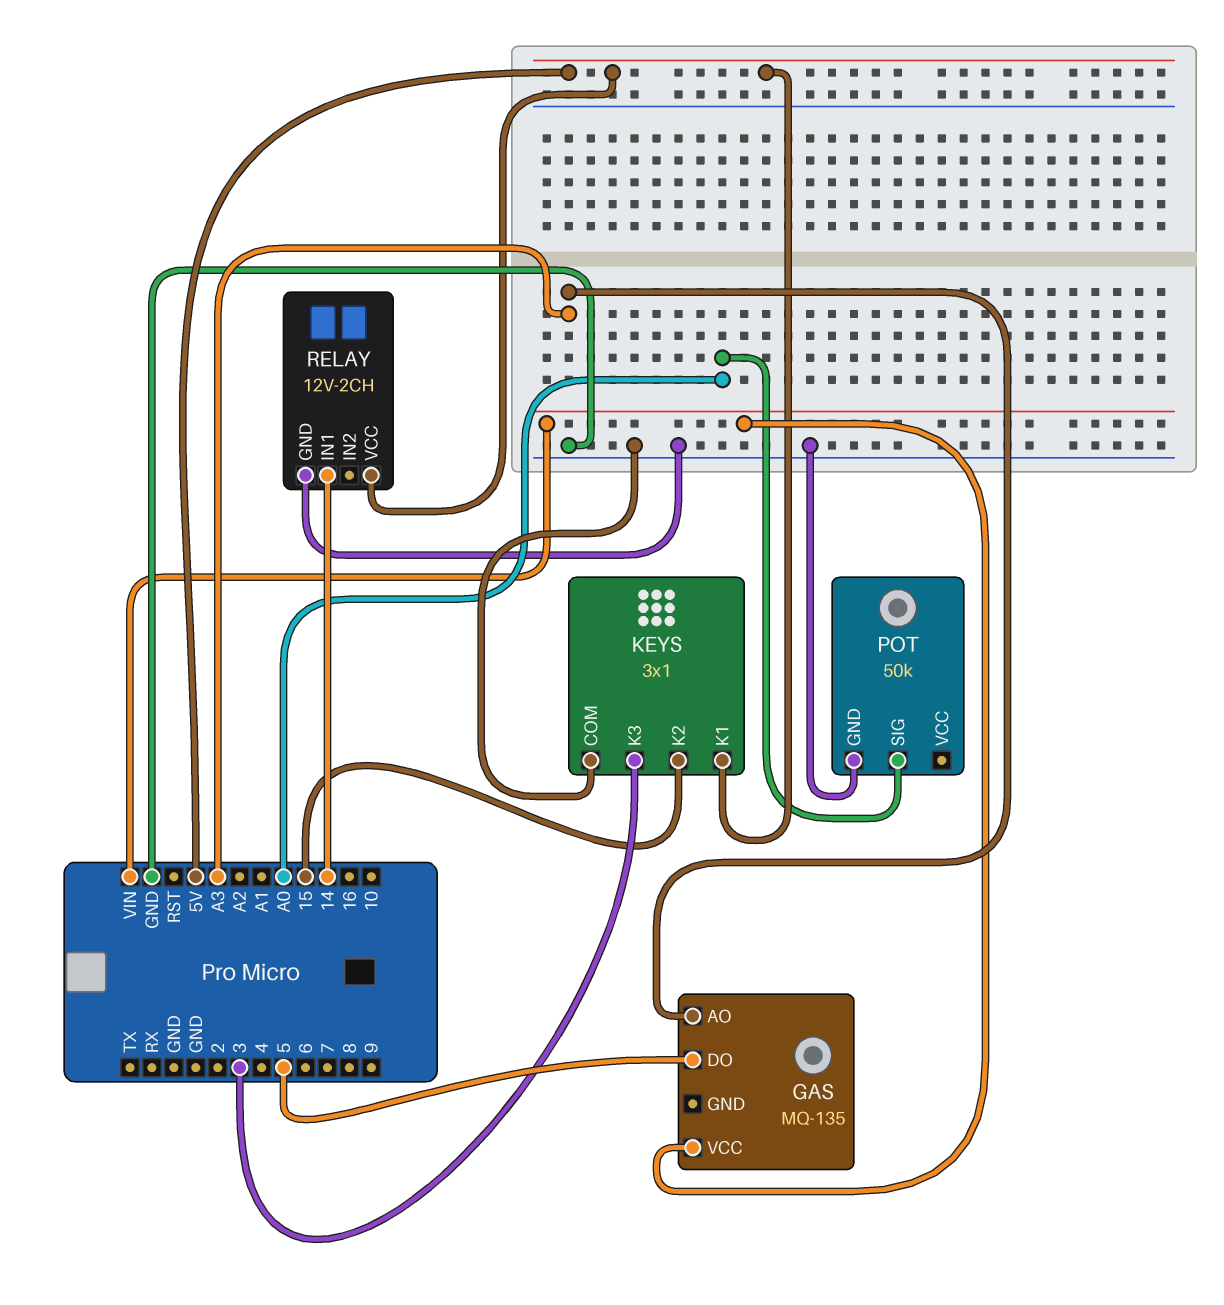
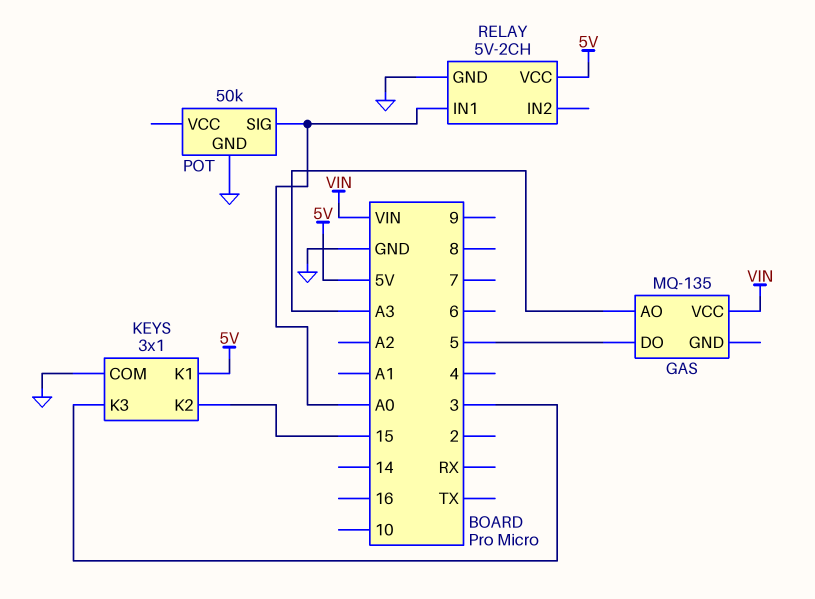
RELAY: 12V-2CH -> 5V-2CH
RELAY pin IN1: 14 -> A0

